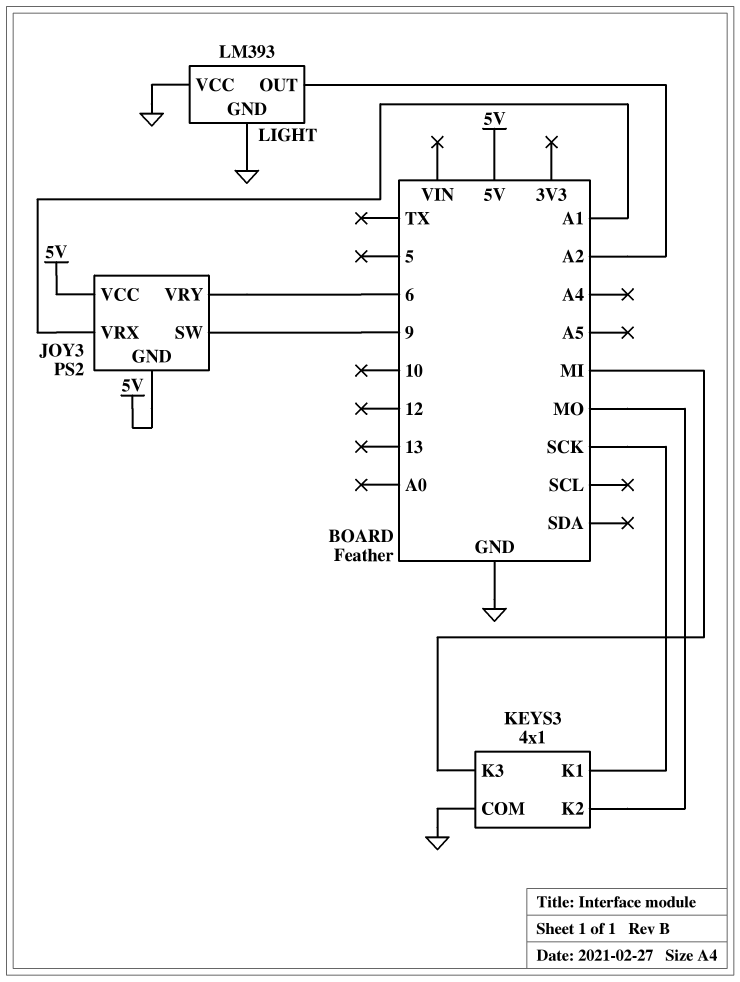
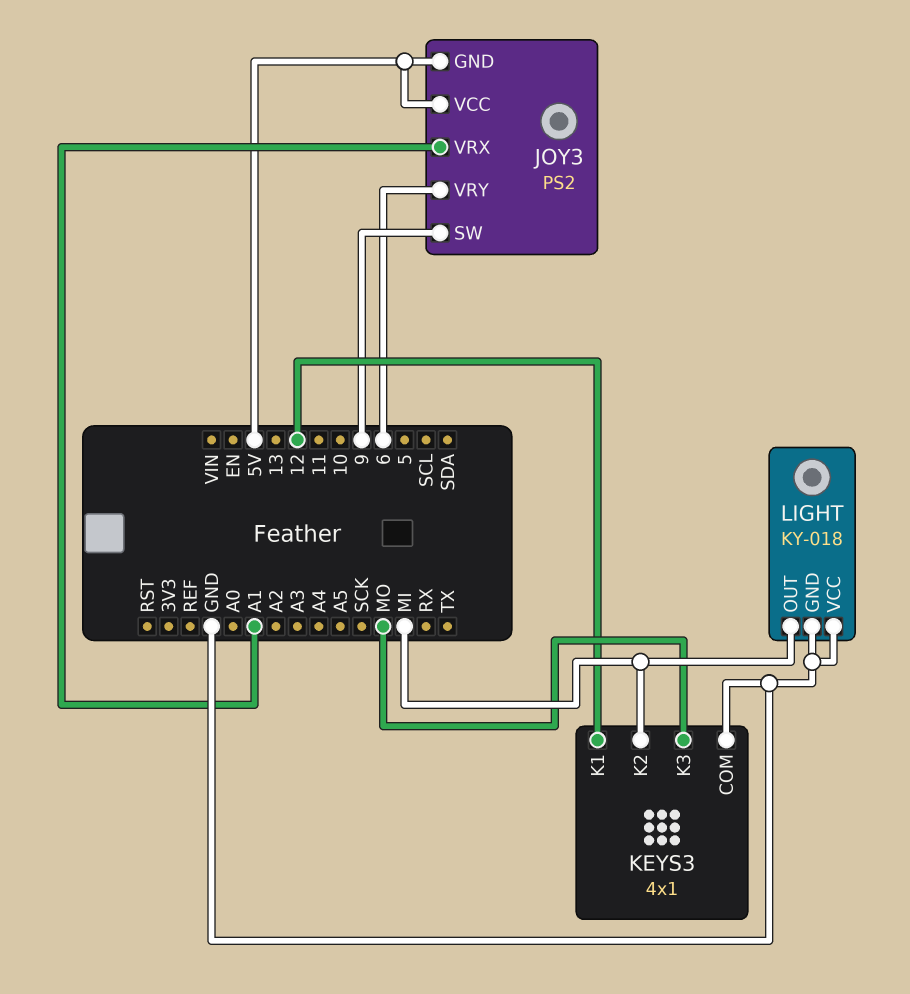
KEYS3 pin K1: SCK -> 12
KEYS3 pin K2: MO -> MI
KEYS3 pin K3: MI -> MO
LIGHT: LM393 -> KY-018
LIGHT pin OUT: A2 -> MI

